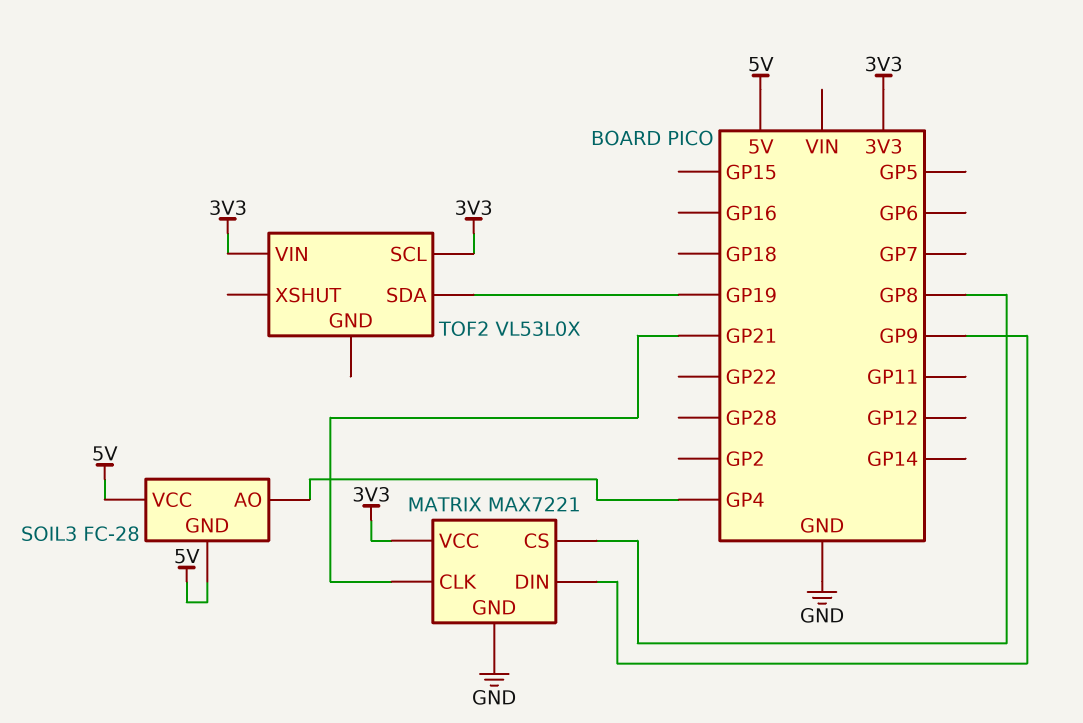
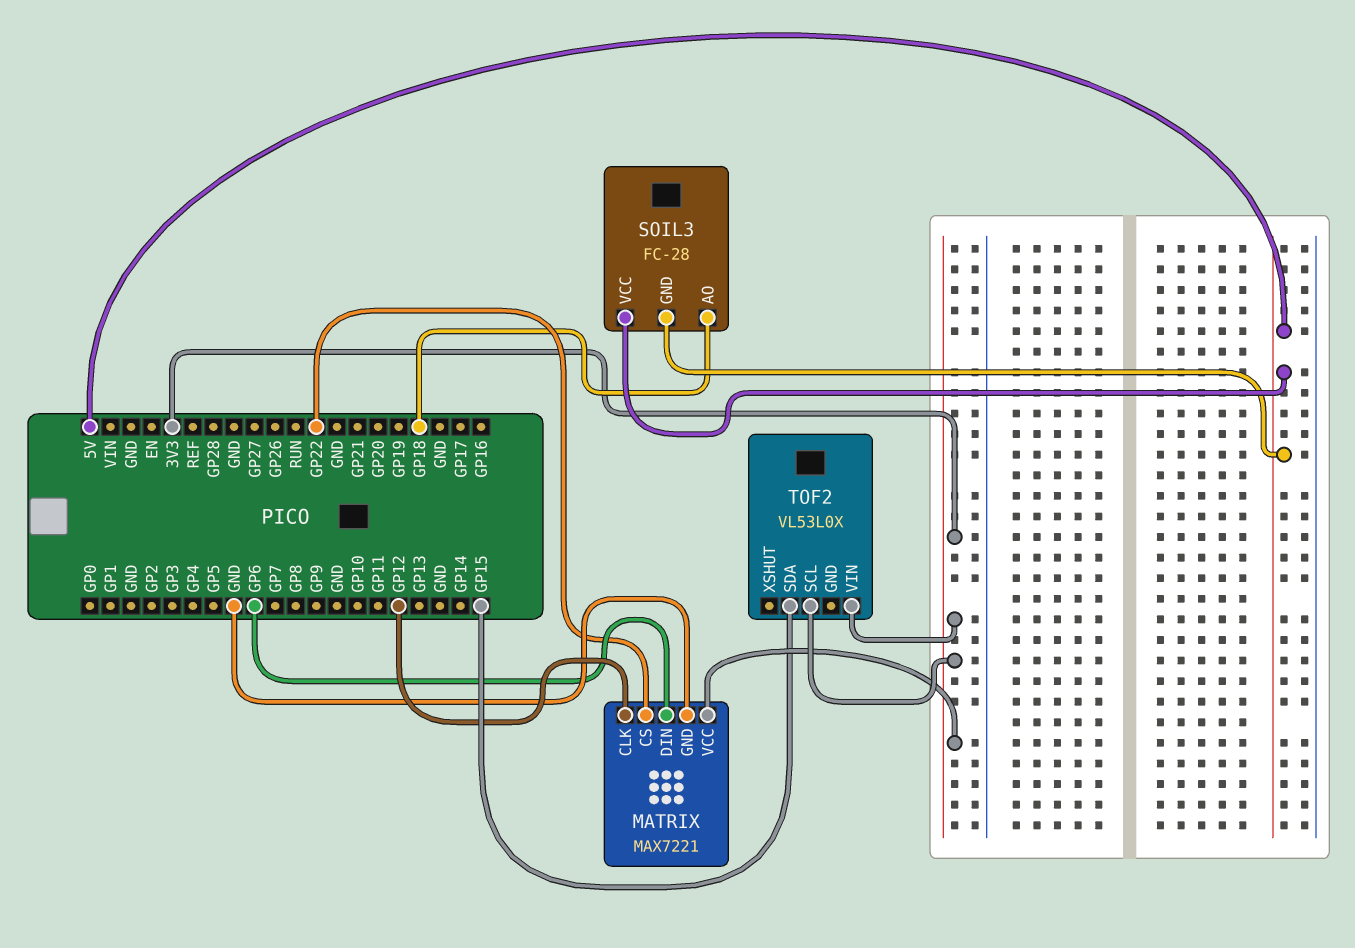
MATRIX pin CLK: GP21 -> GP12
MATRIX pin CS: GP8 -> GP22
MATRIX pin DIN: GP9 -> GP6
SOIL3 pin AO: GP4 -> GP18
TOF2 pin SDA: GP19 -> GP15

